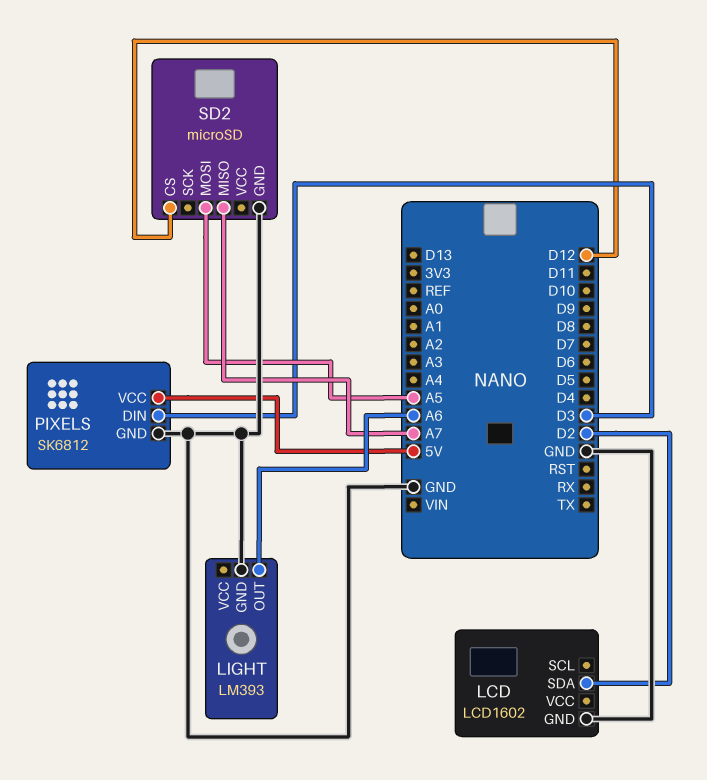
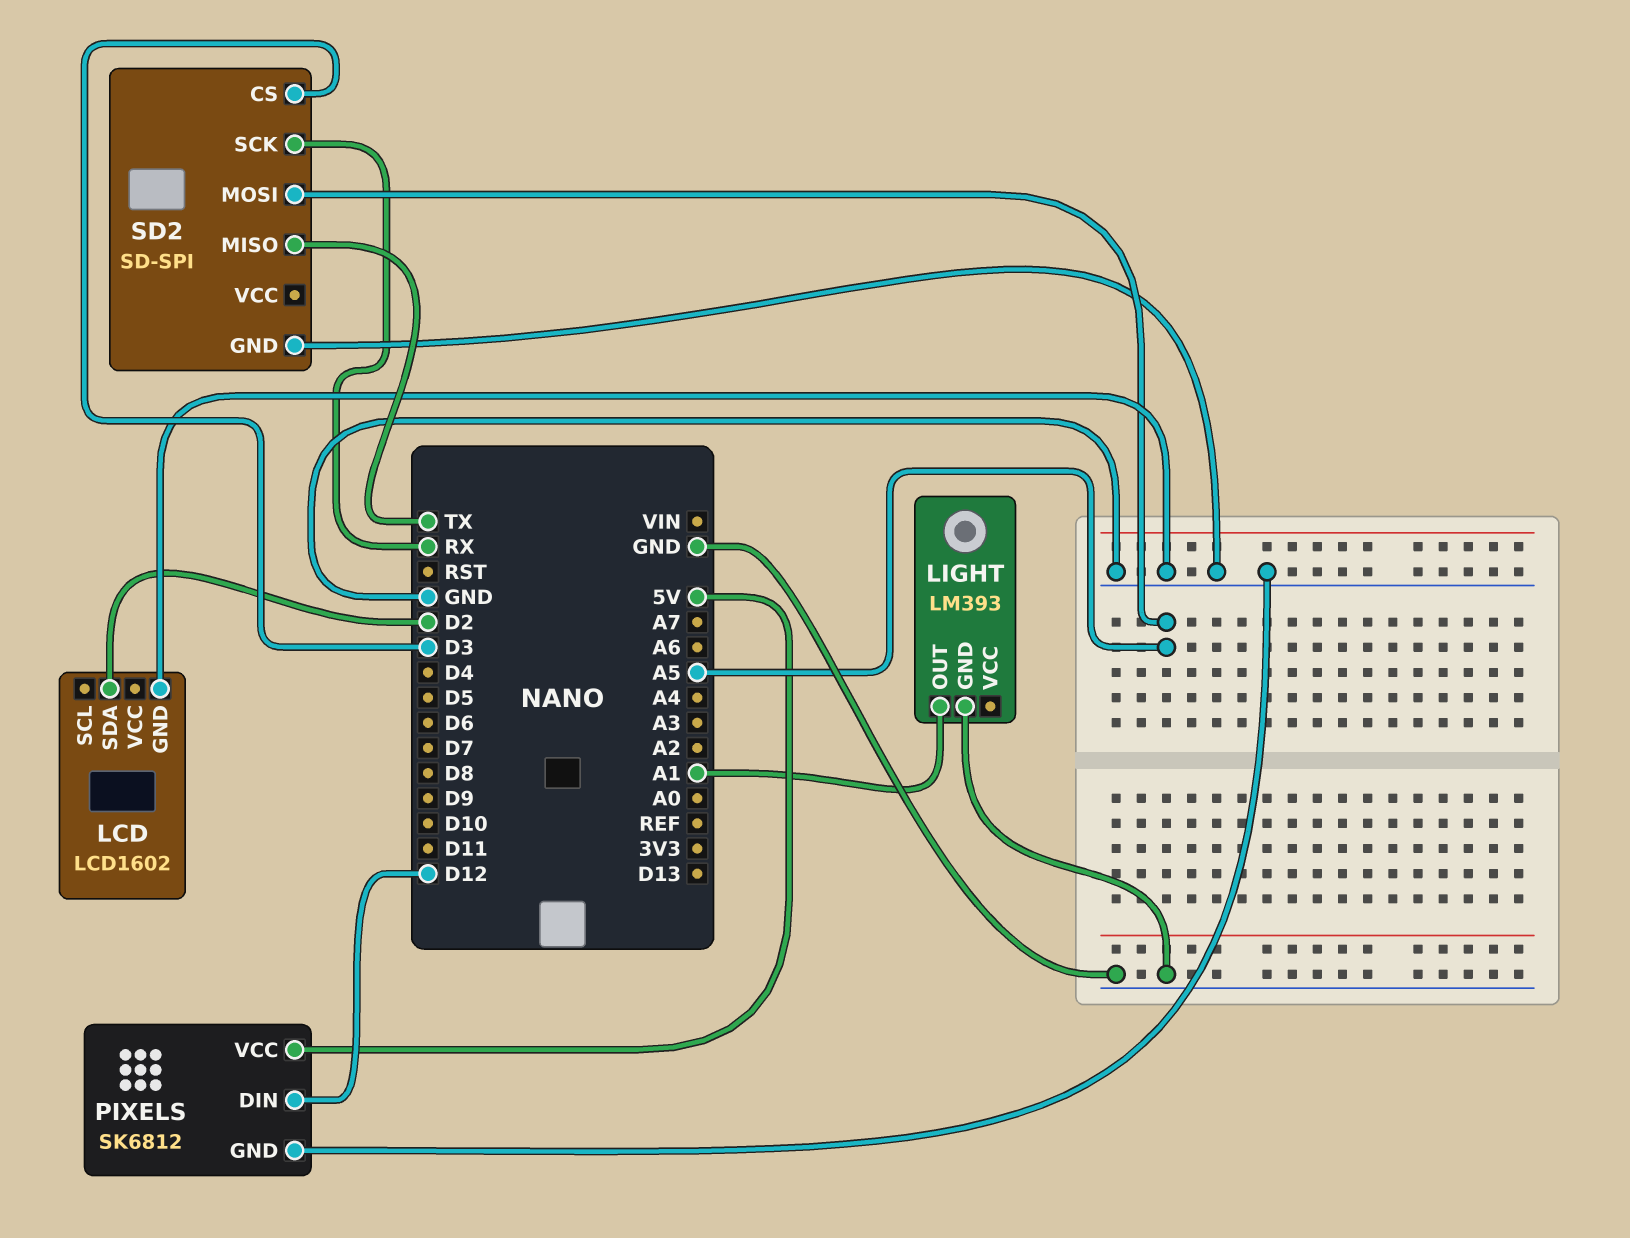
LIGHT pin OUT: A6 -> A1
PIXELS pin DIN: D3 -> D12
SD2: microSD -> SD-SPI
SD2 pin CS: D12 -> D3
SD2 pin MISO: A7 -> TX
SD2 pin SCK: none -> RX

